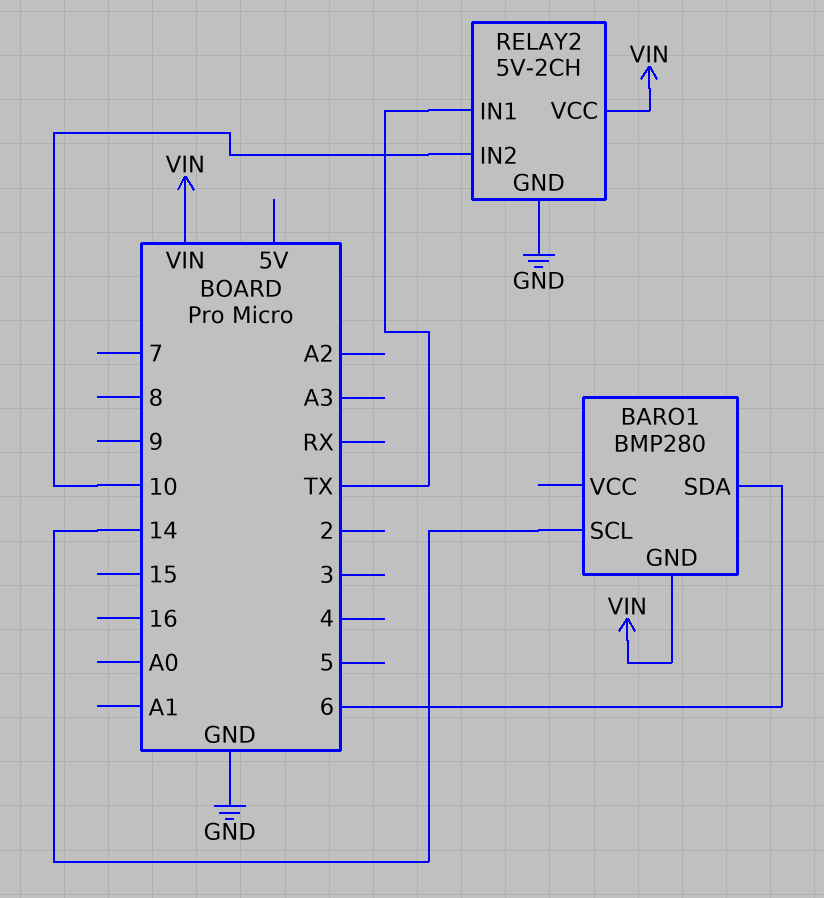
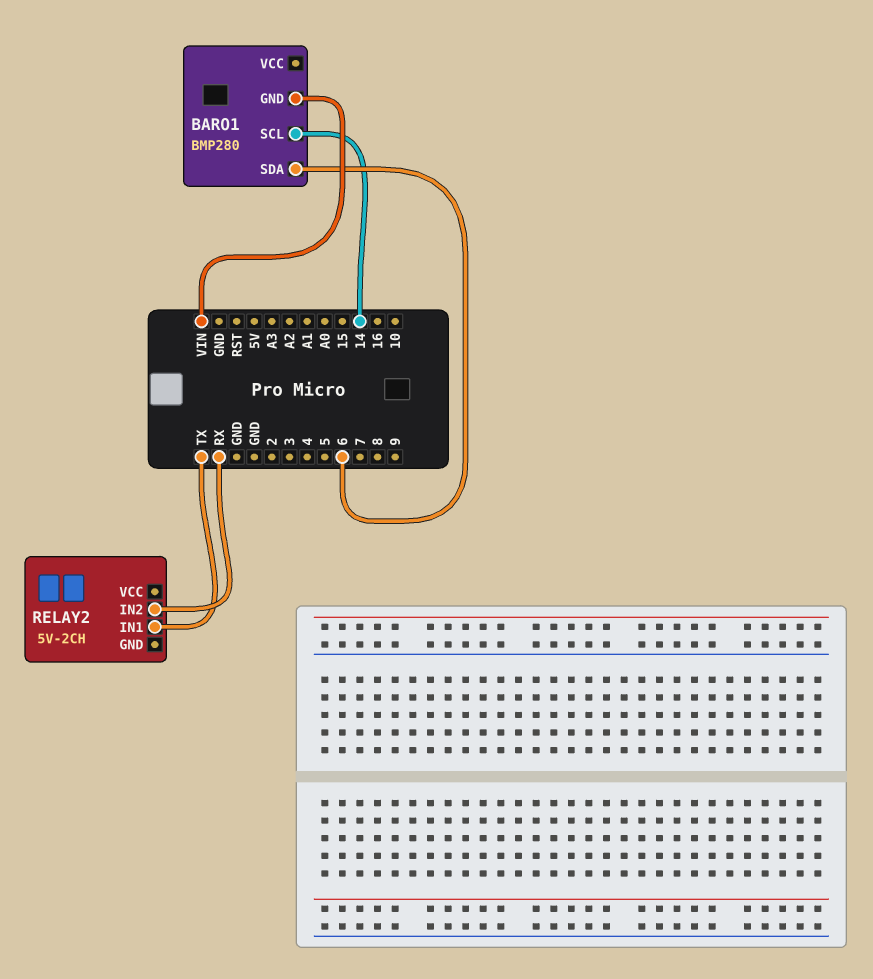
RELAY2 pin GND: GND -> none
RELAY2 pin IN2: 10 -> RX
RELAY2 pin VCC: VIN -> none

